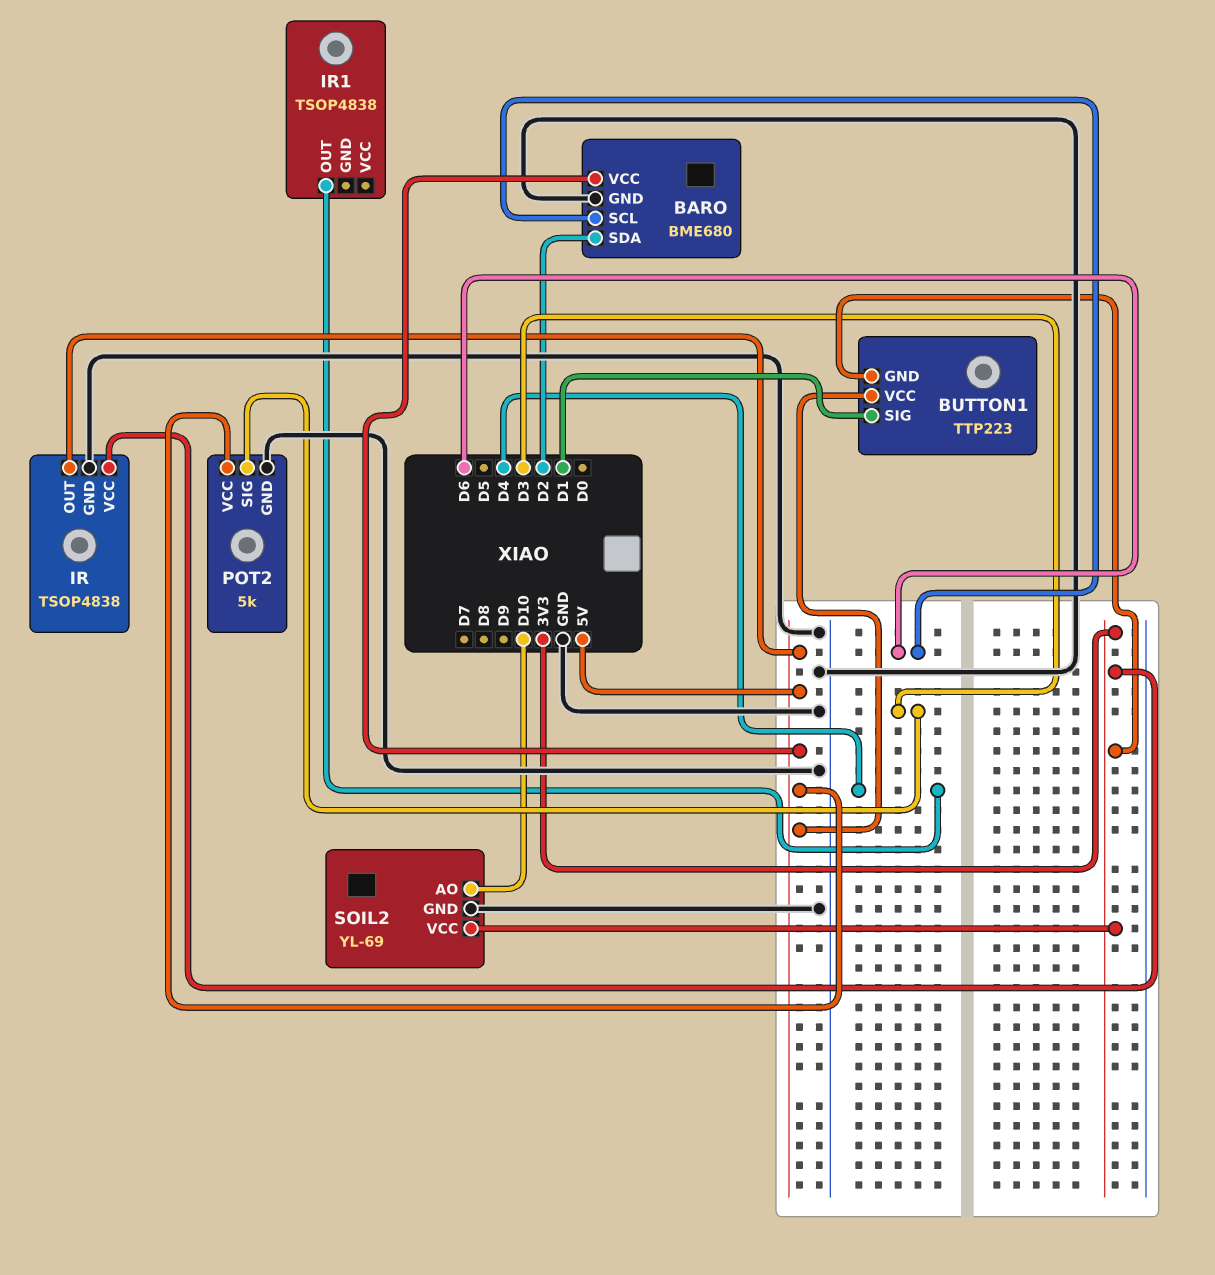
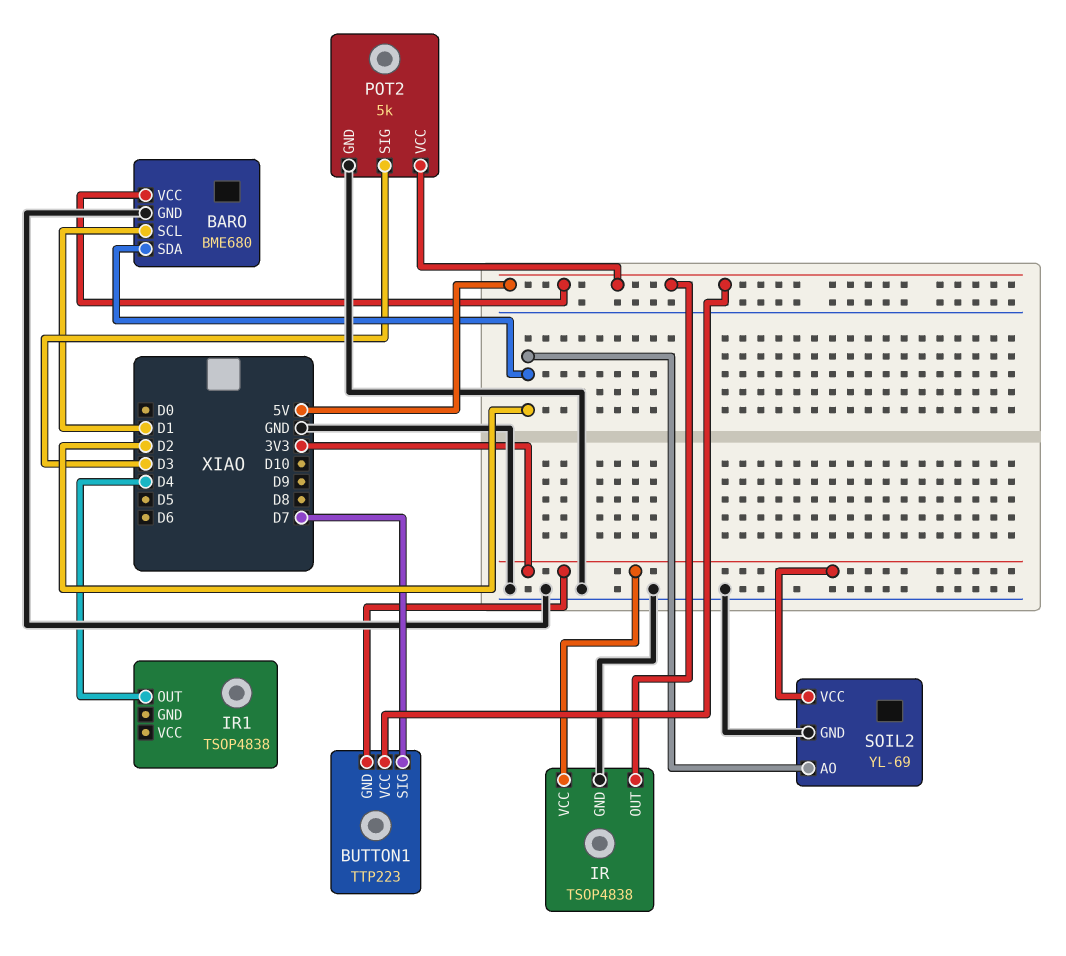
BARO pin SCL: D6 -> D1
BUTTON1 pin SIG: D1 -> D7
SOIL2 pin AO: D10 -> D2

